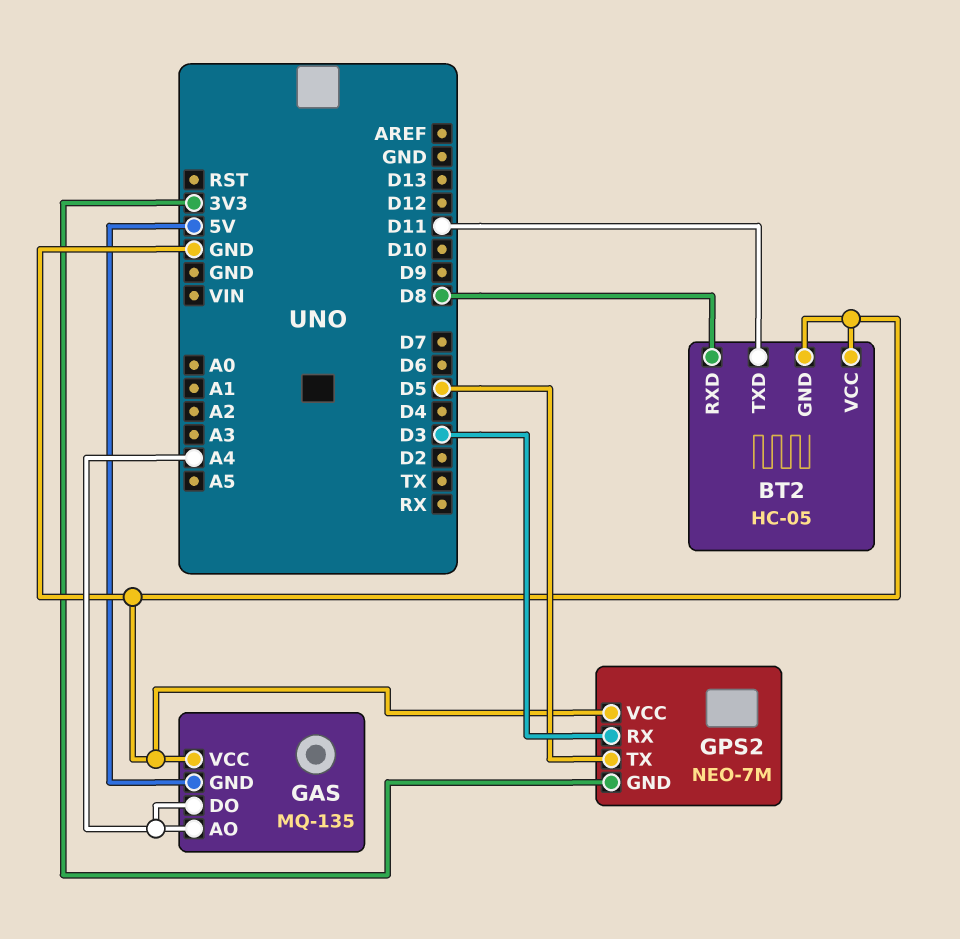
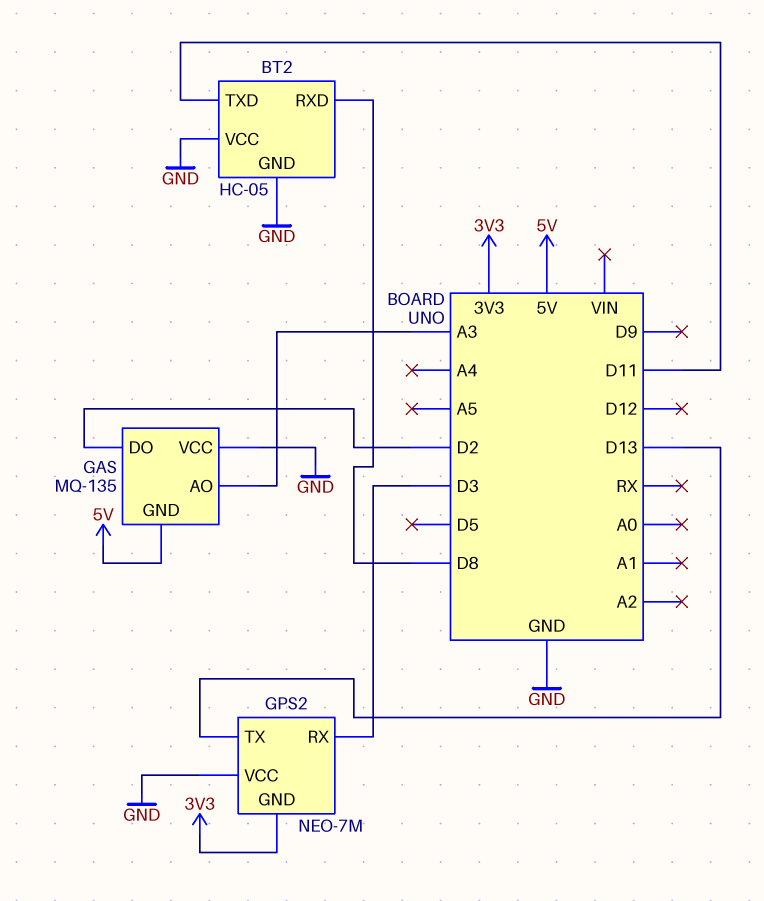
GAS pin AO: A4 -> A3
GAS pin DO: A4 -> D2
GPS2 pin TX: D5 -> D13

